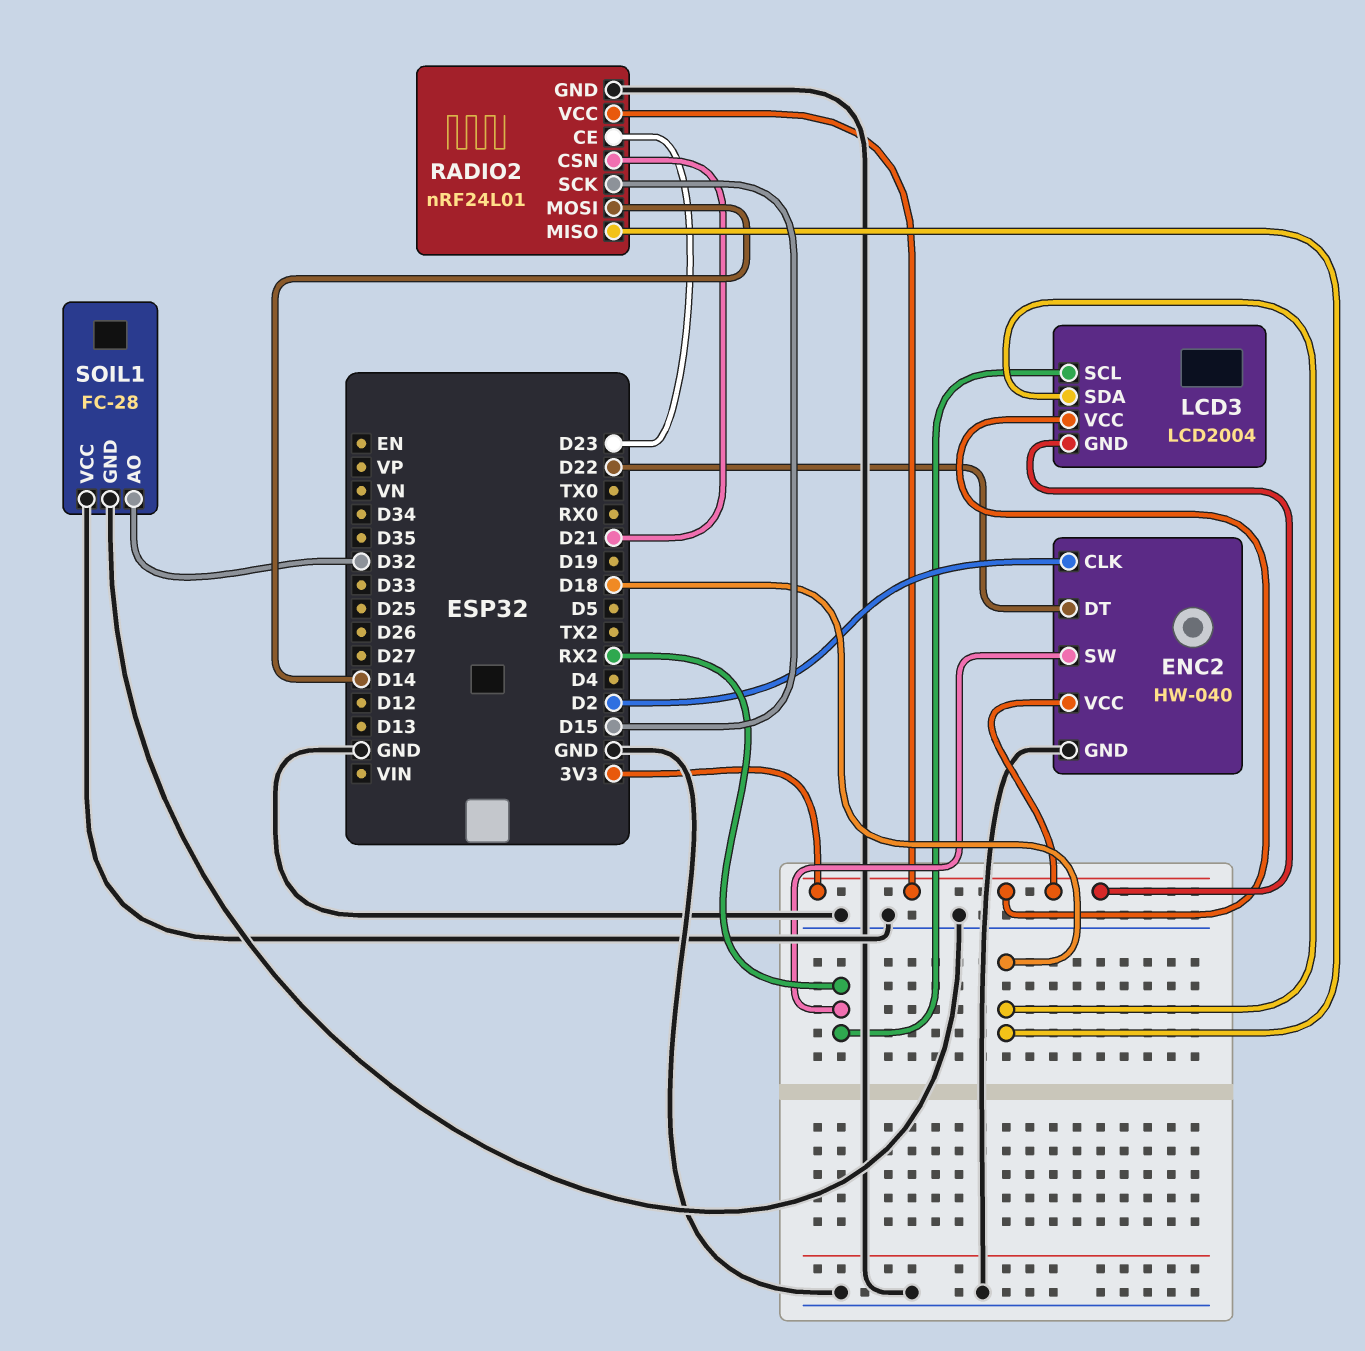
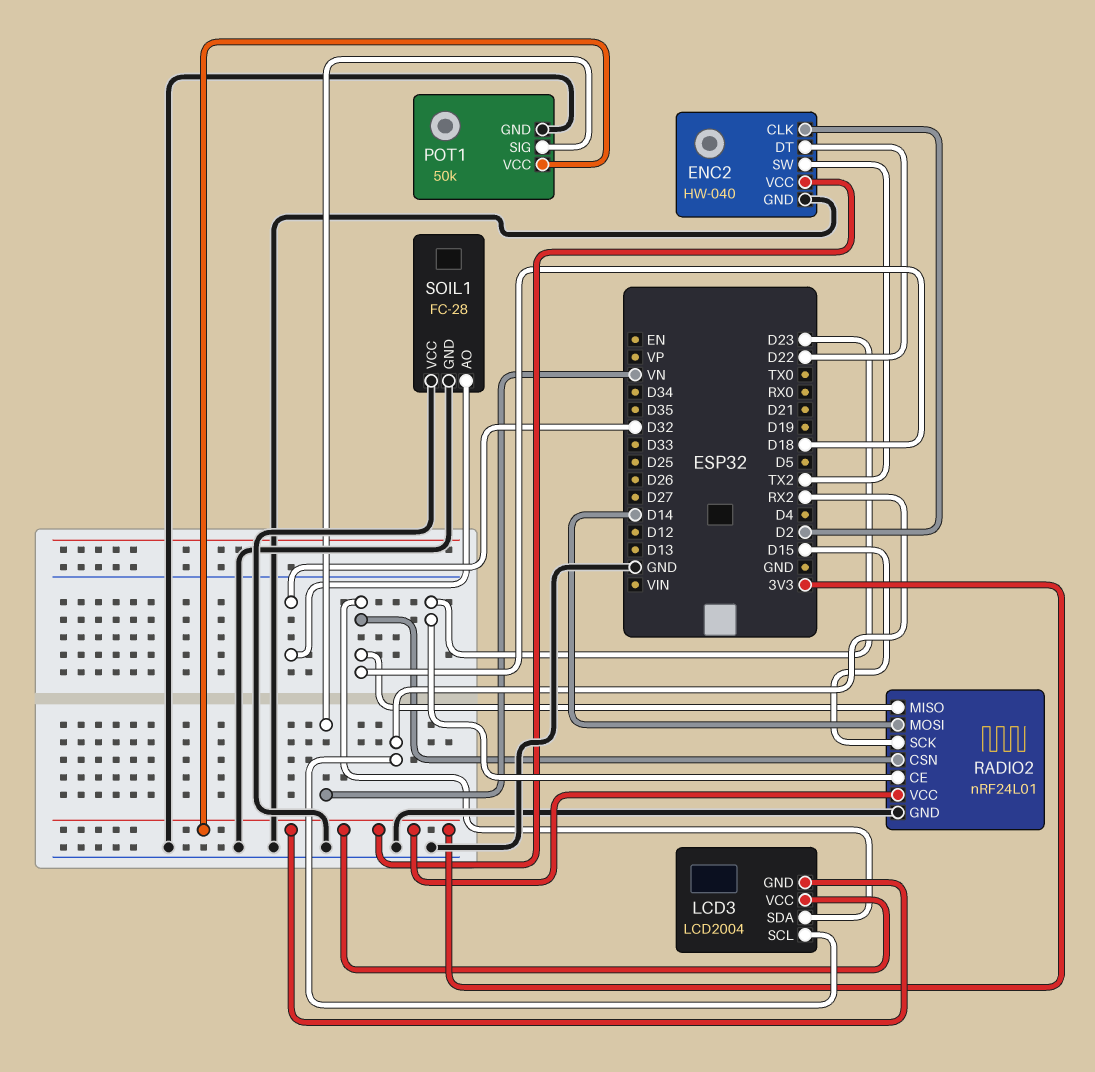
ENC2 pin SW: RX2 -> TX2
POT1: none -> 50k
POT1 pin GND: none -> GND
POT1 pin SIG: none -> VN
POT1 pin VCC: none -> 3V3
RADIO2 pin CSN: D21 -> D18

